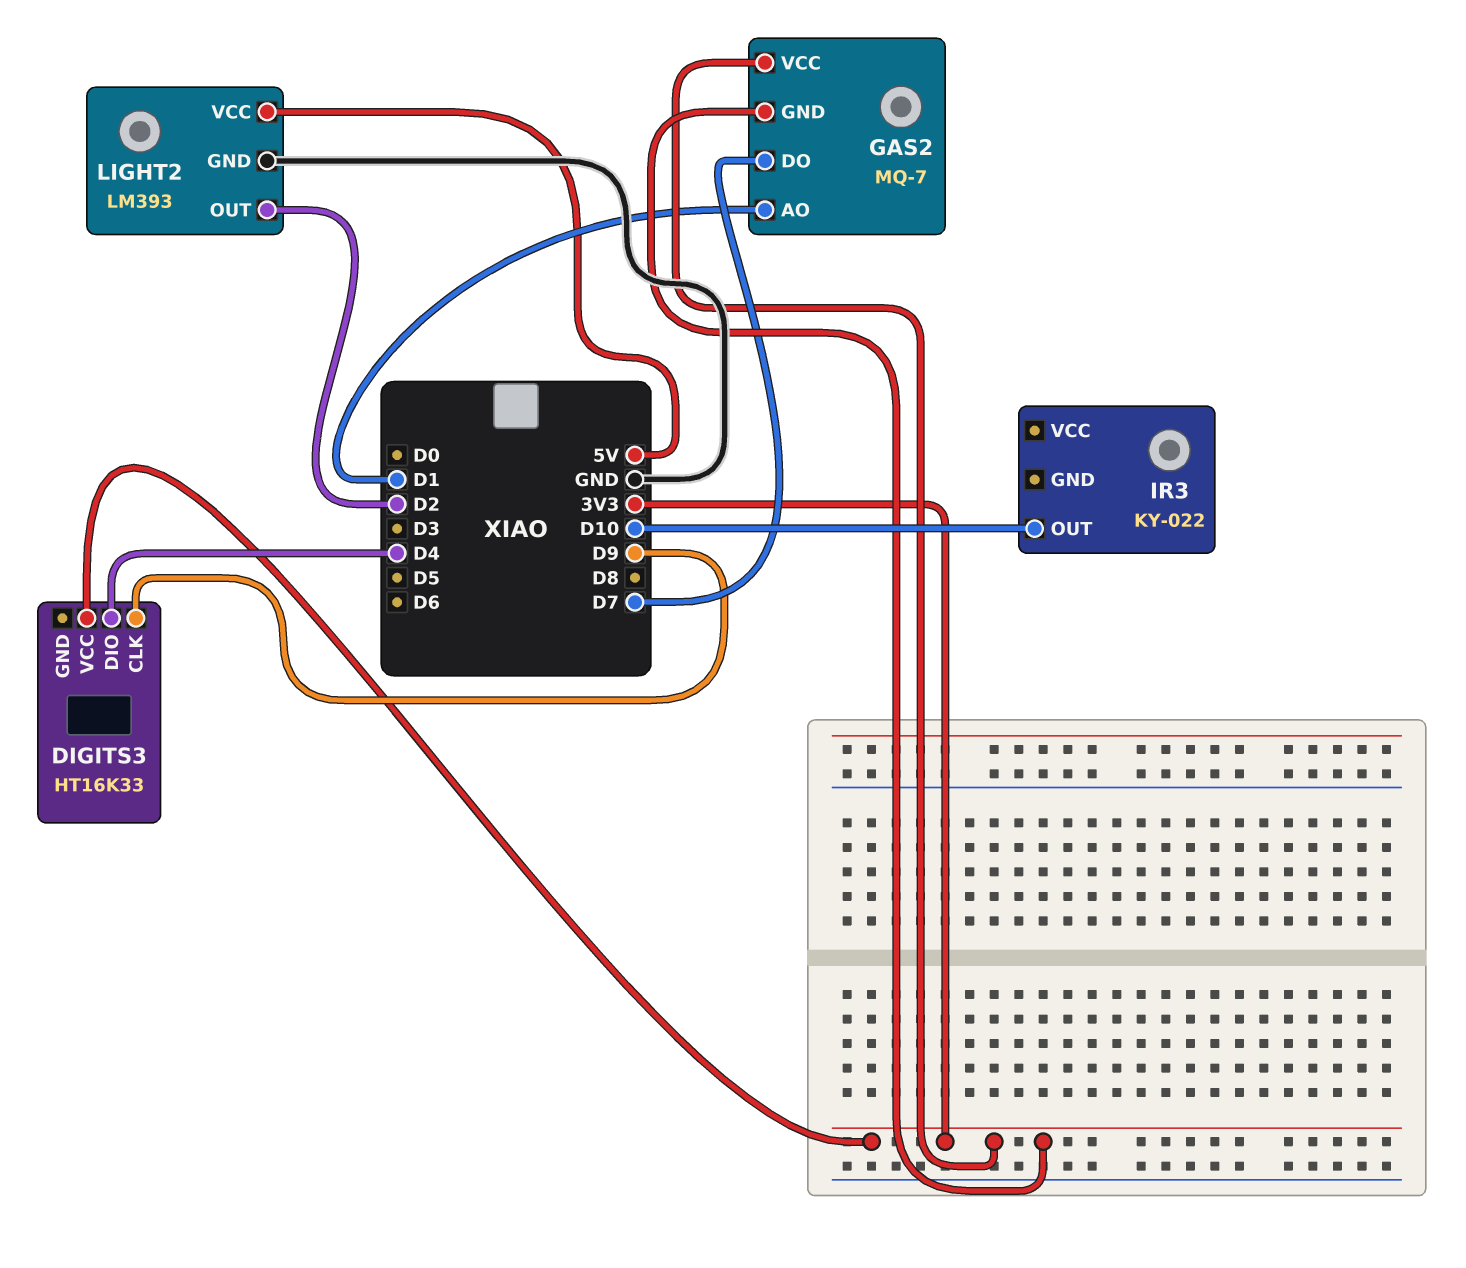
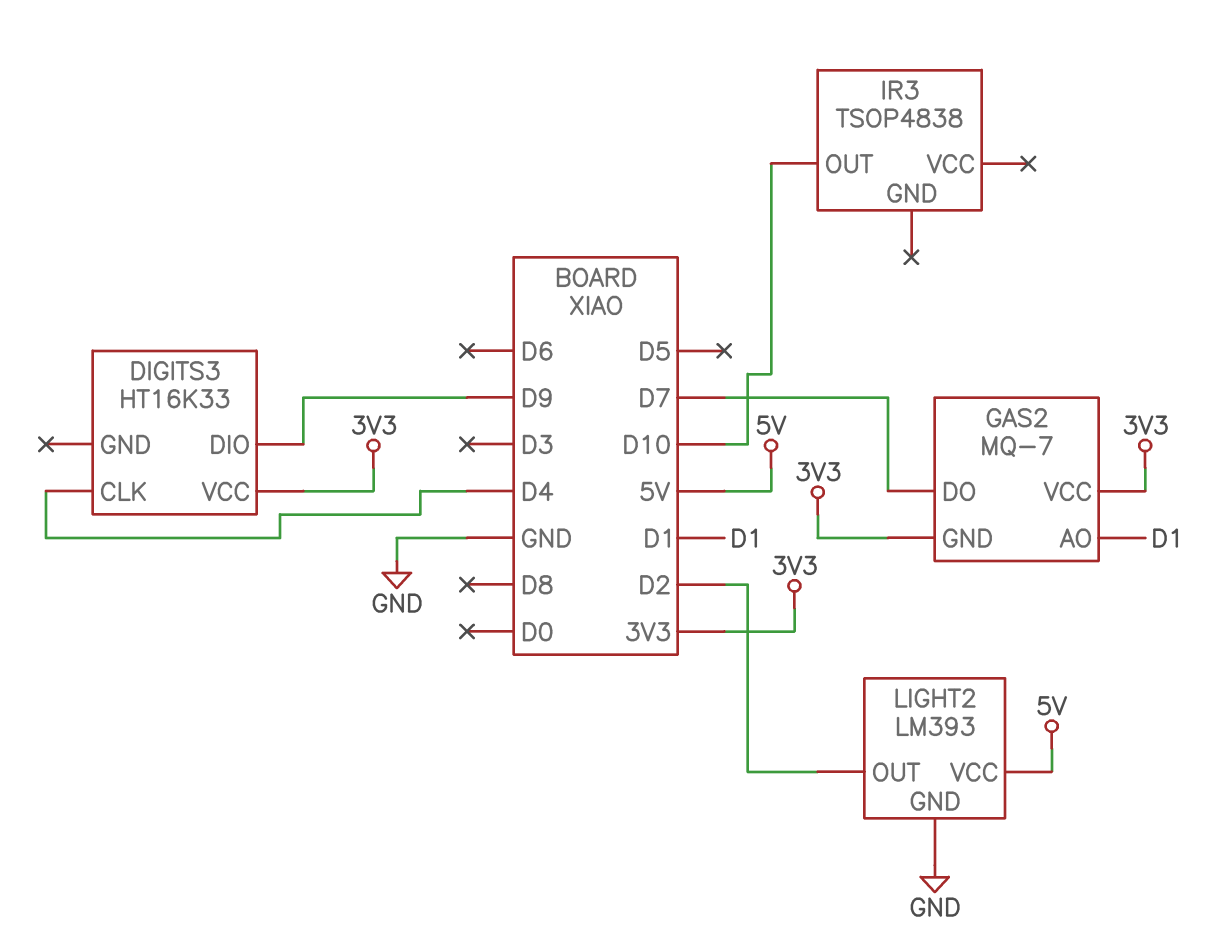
DIGITS3 pin CLK: D9 -> D4
DIGITS3 pin DIO: D4 -> D9
IR3: KY-022 -> TSOP4838

